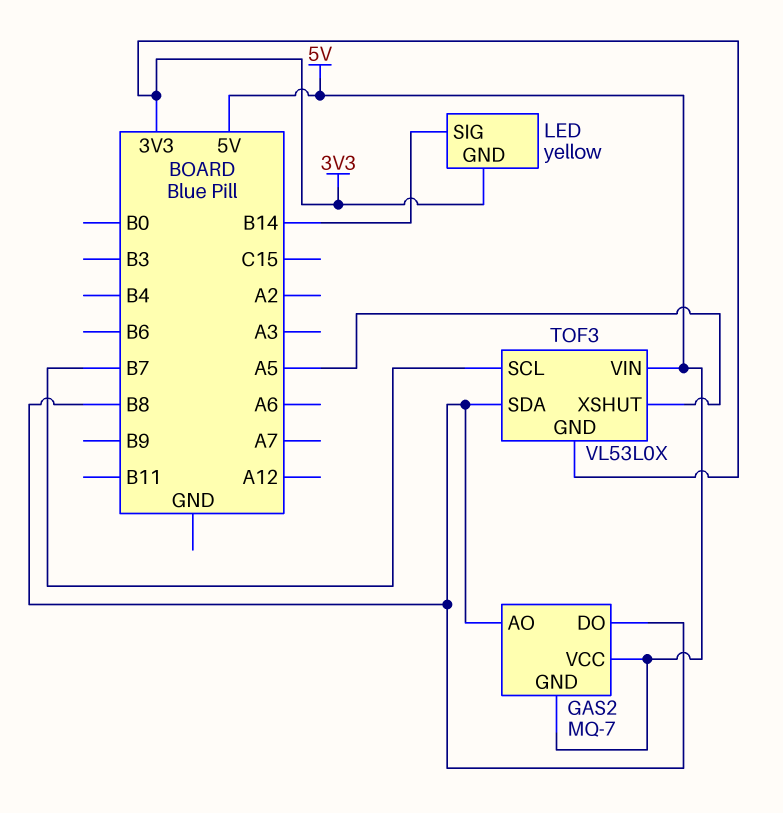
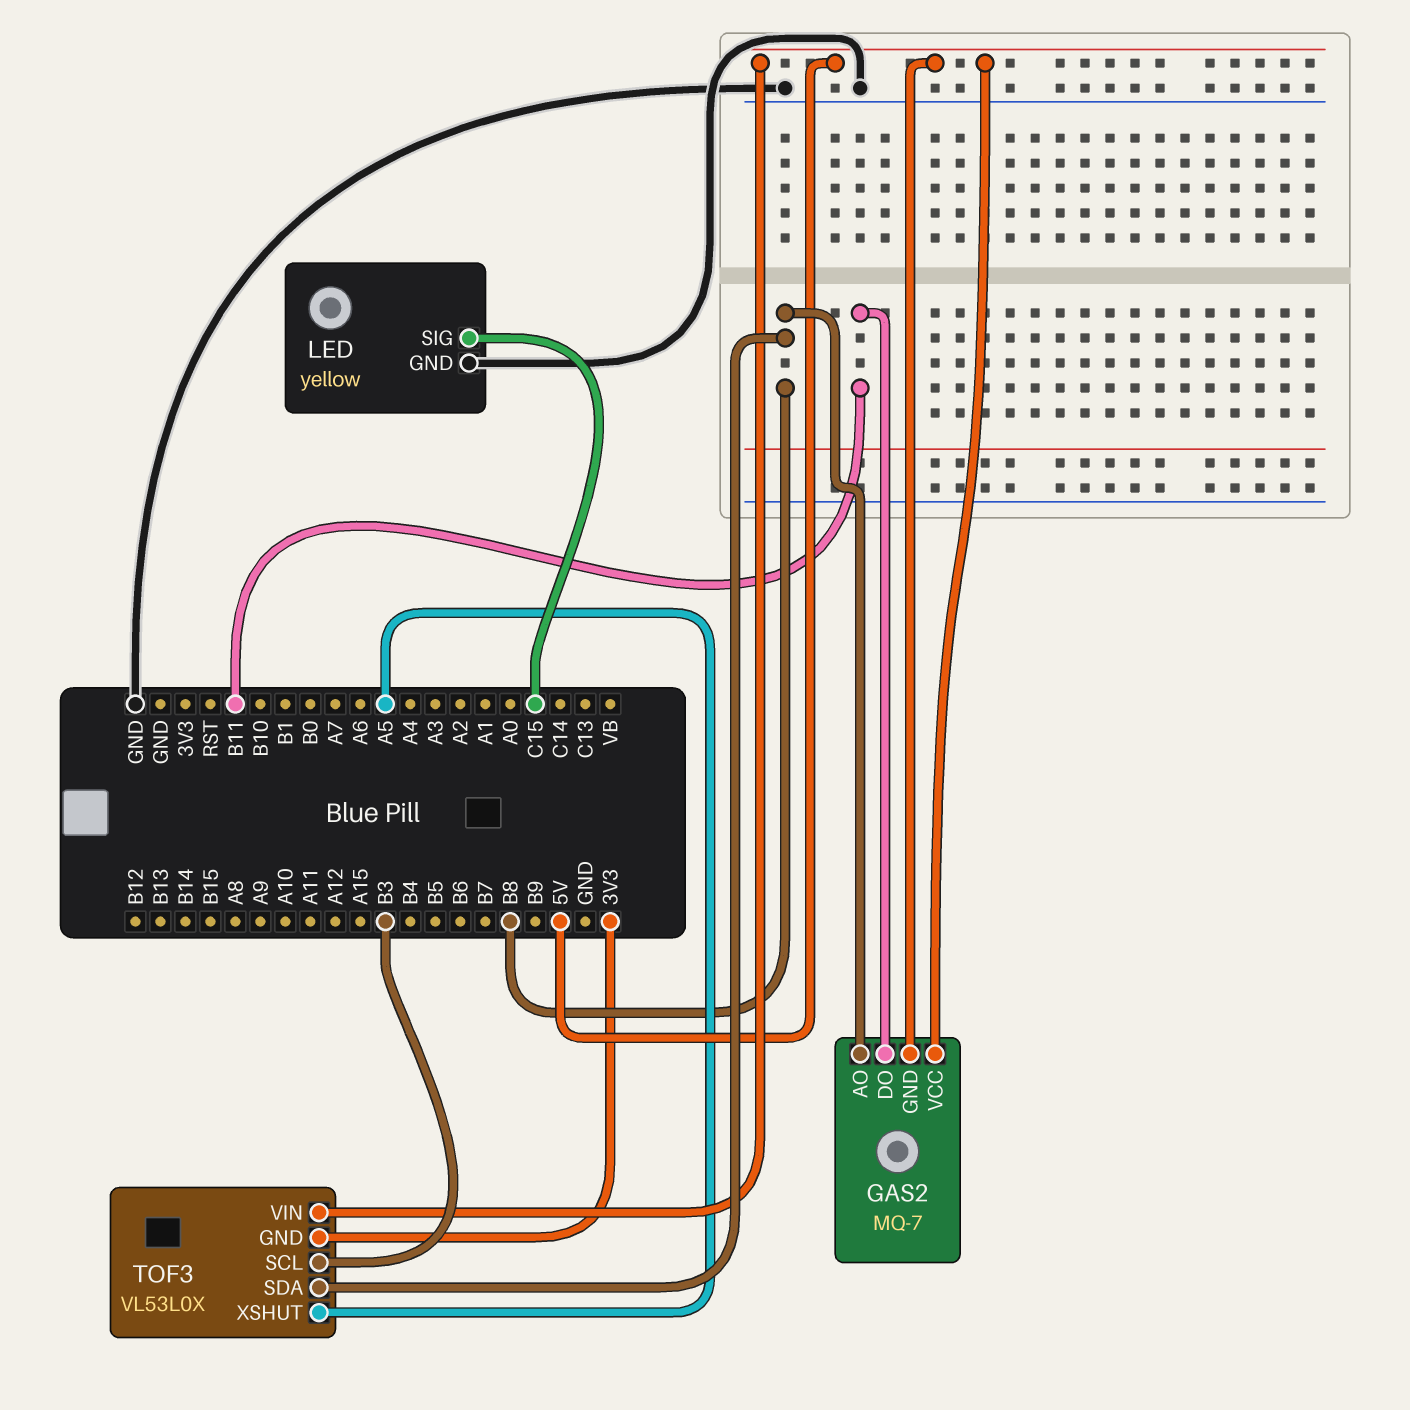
GAS2 pin DO: B8 -> B11
LED pin GND: 3V3 -> GND
LED pin SIG: B14 -> C15
TOF3 pin SCL: B7 -> B3

